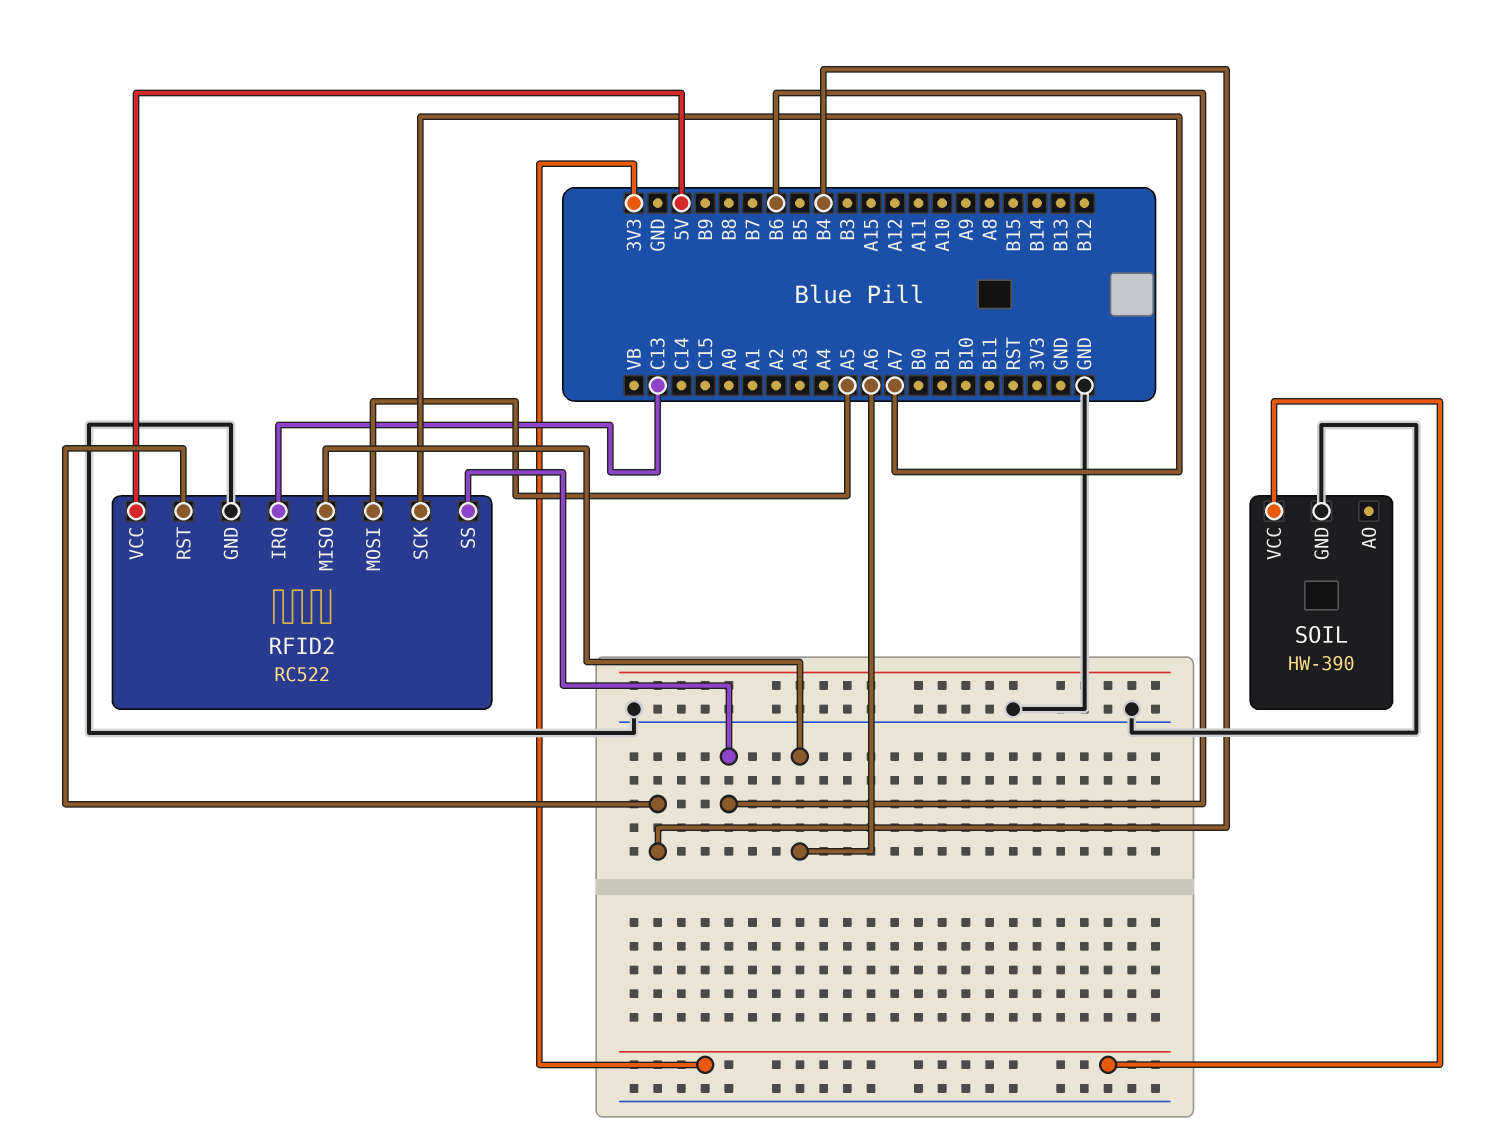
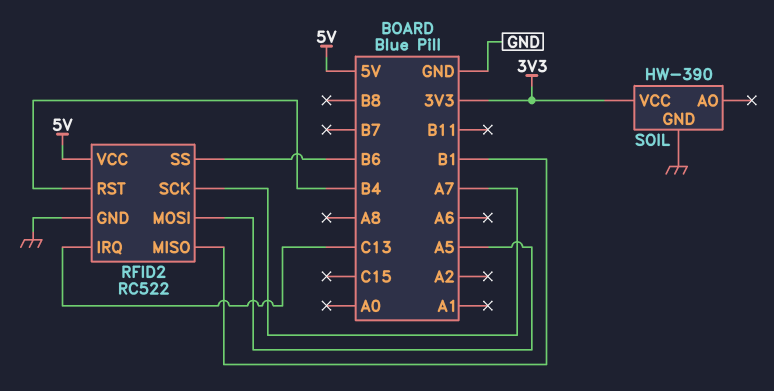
RFID2 pin MISO: A6 -> B1

